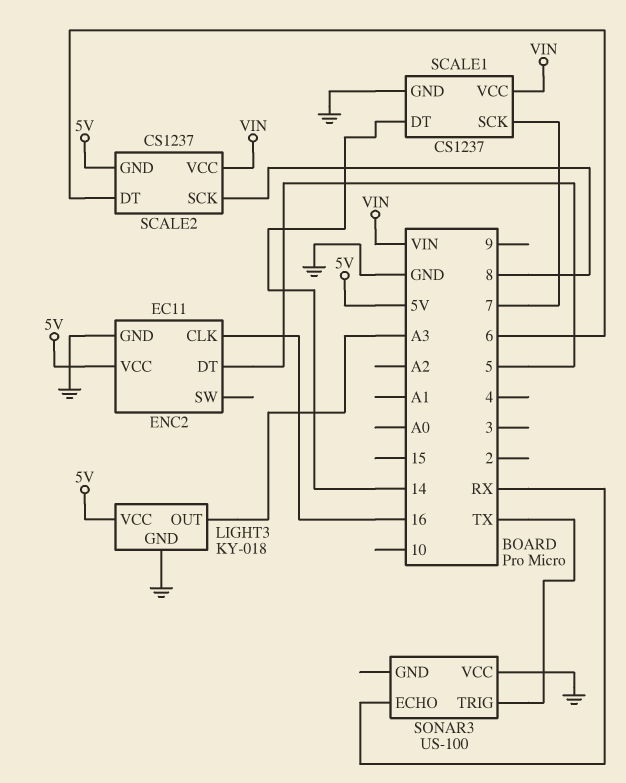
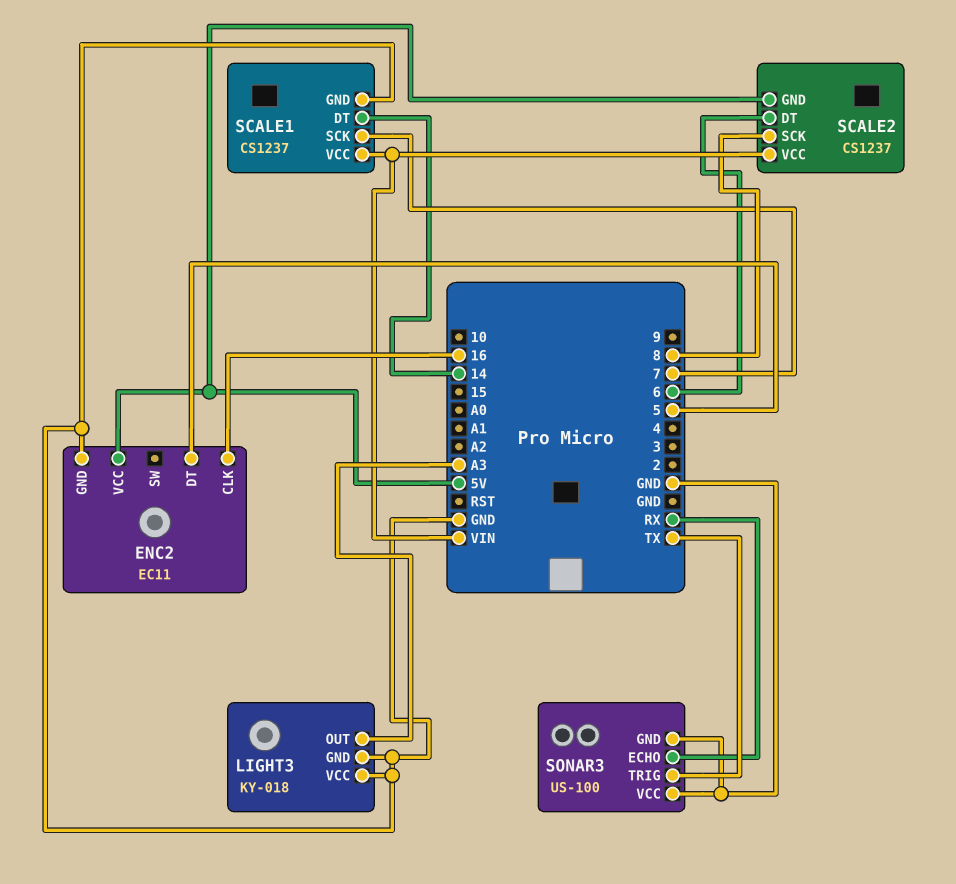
LIGHT3 pin VCC: 5V -> GND
SONAR3 pin GND: none -> GND

